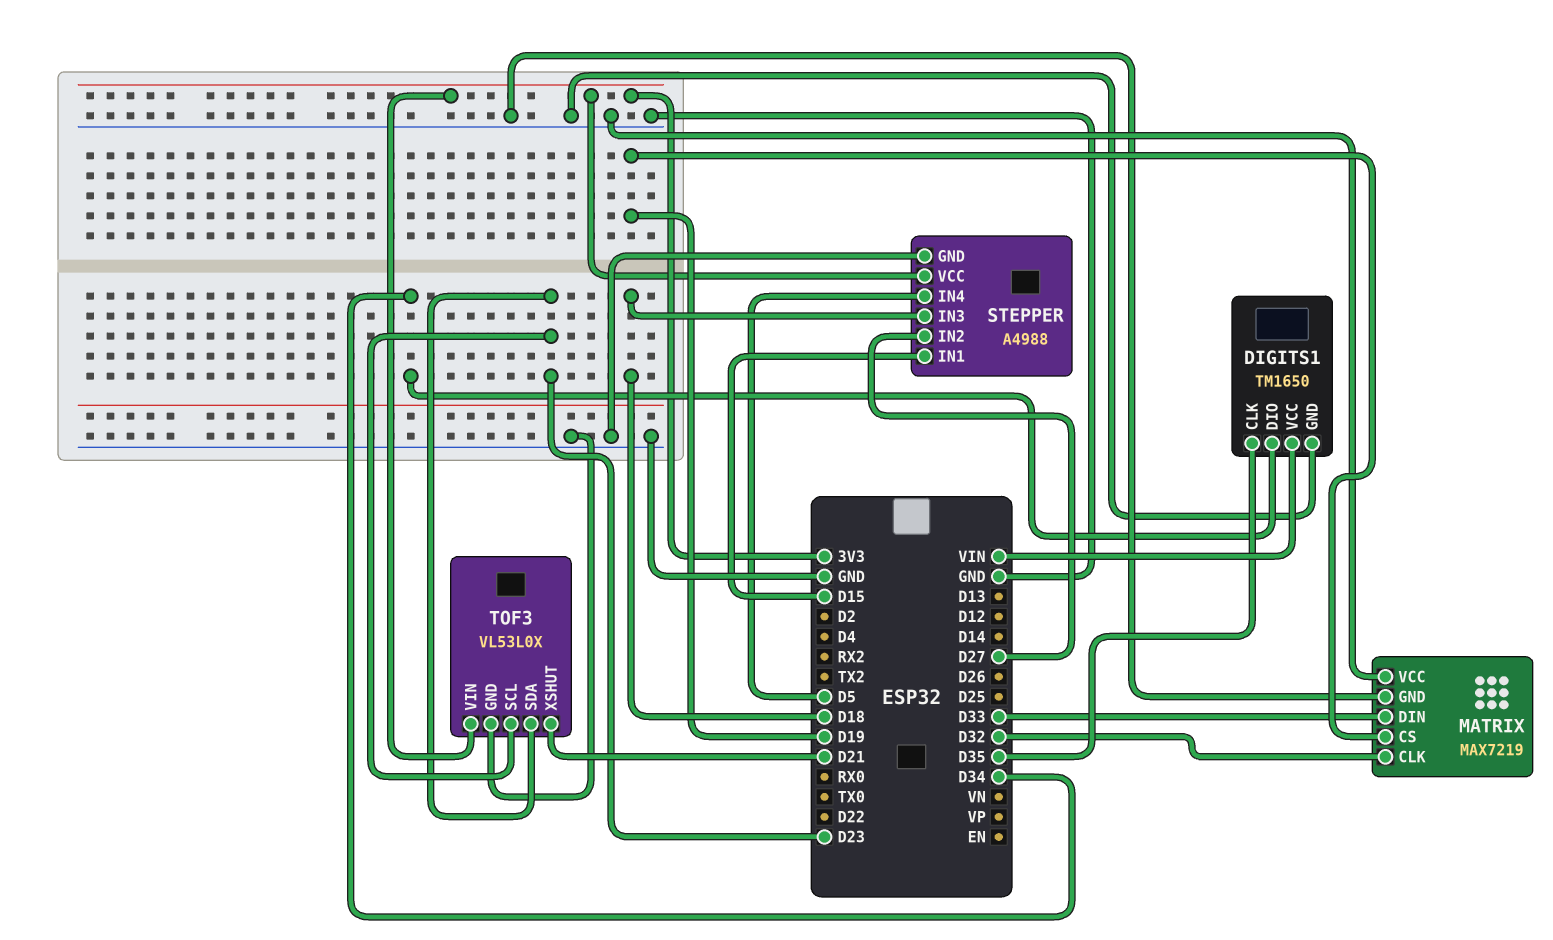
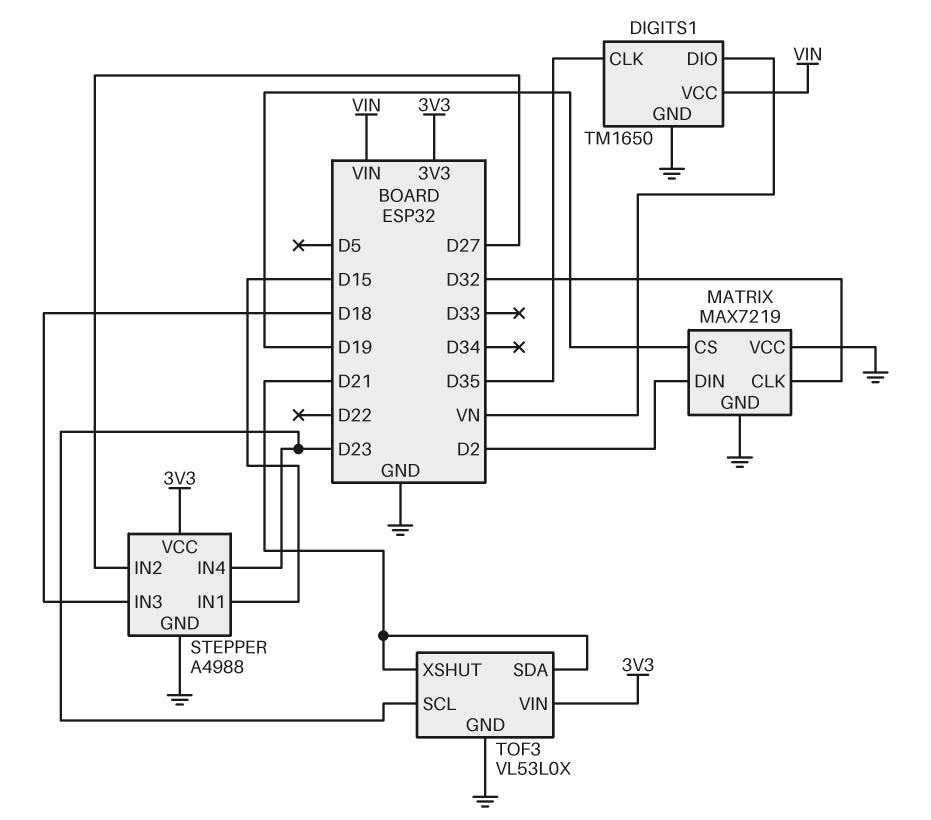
DIGITS1 pin DIO: D34 -> VN
MATRIX pin DIN: D33 -> D2
STEPPER pin IN4: D5 -> D23
TOF3 pin SDA: D23 -> D21

